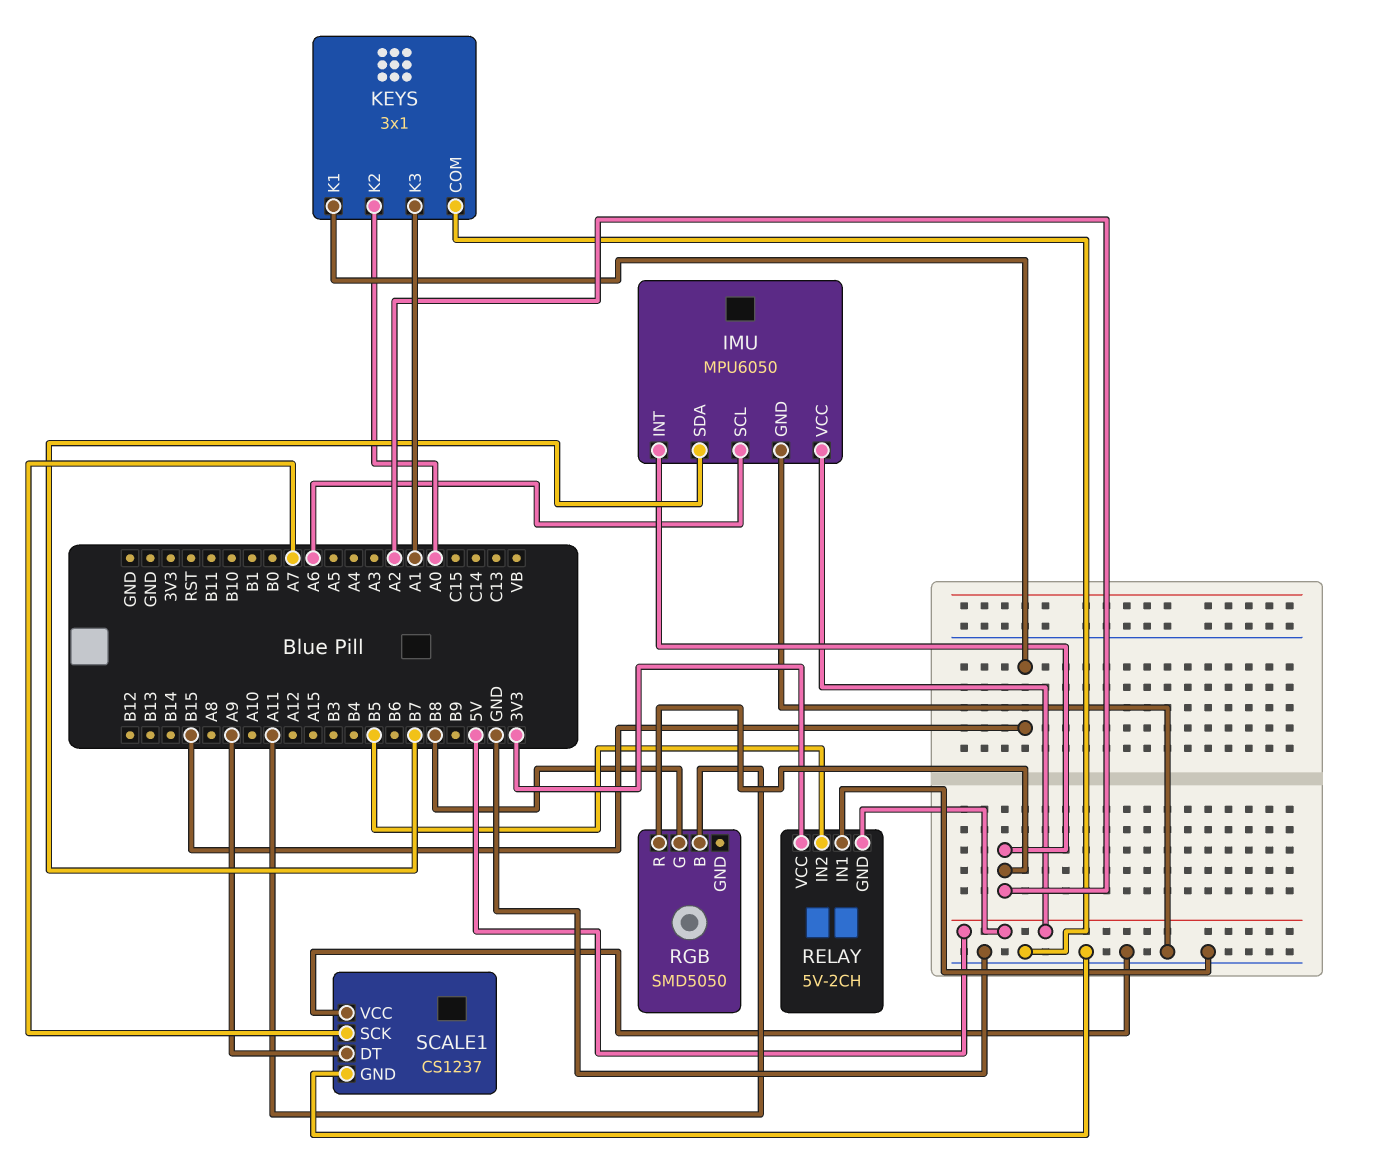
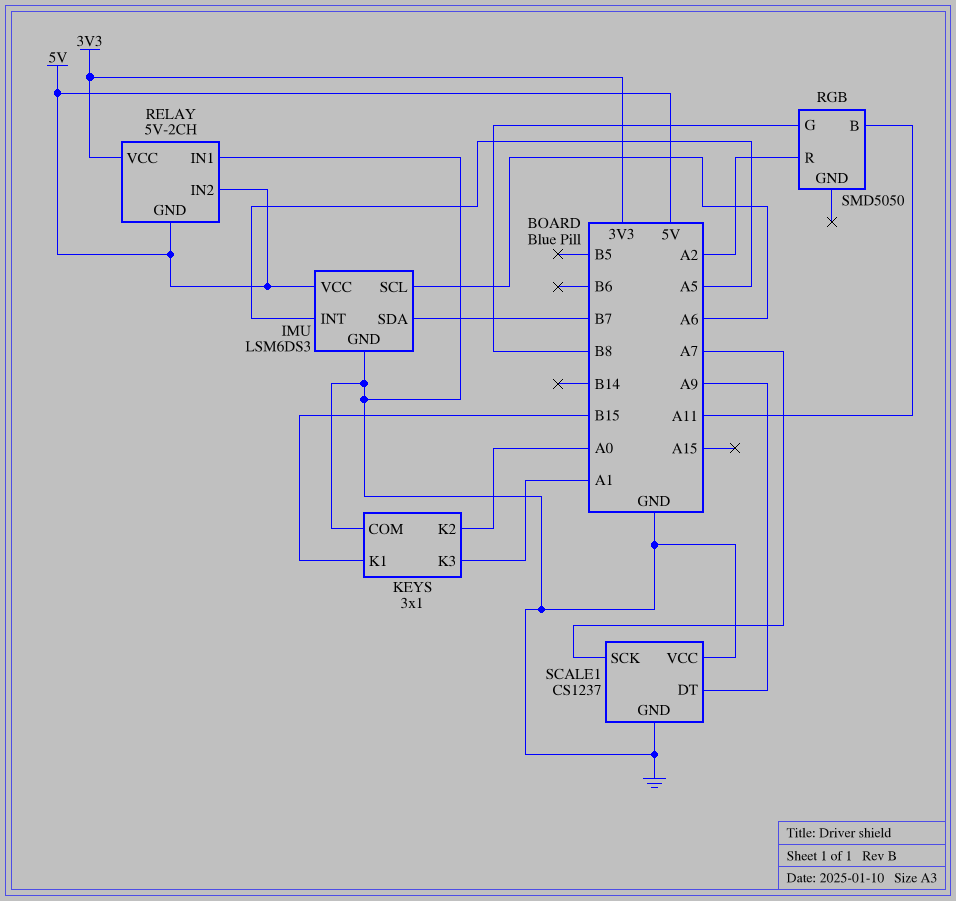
IMU: MPU6050 -> LSM6DS3
IMU pin INT: A2 -> A5
RELAY pin IN2: B5 -> 5V

